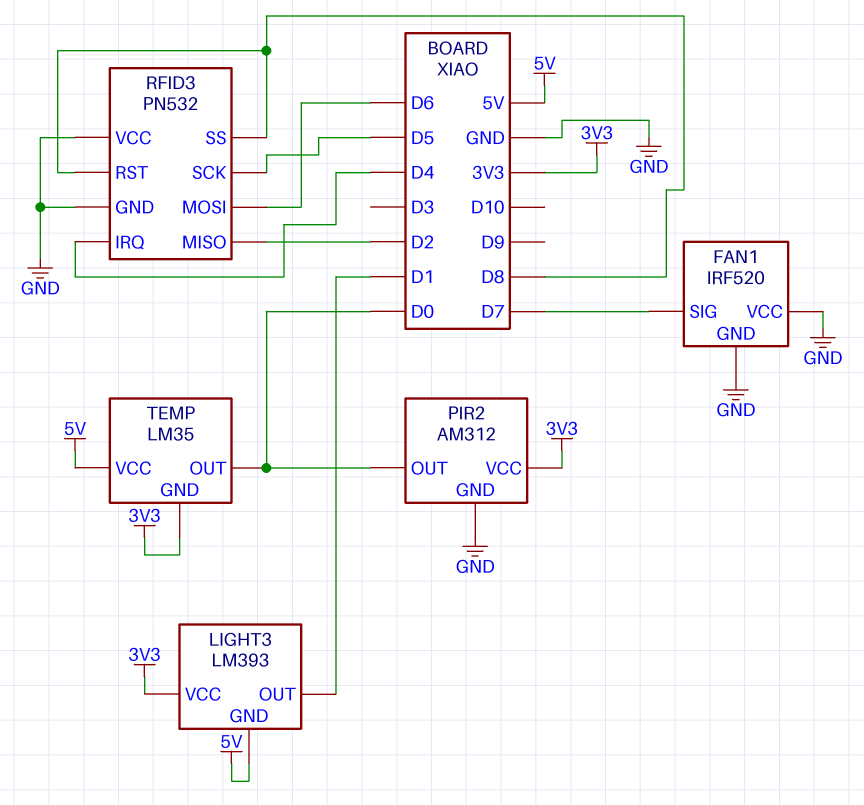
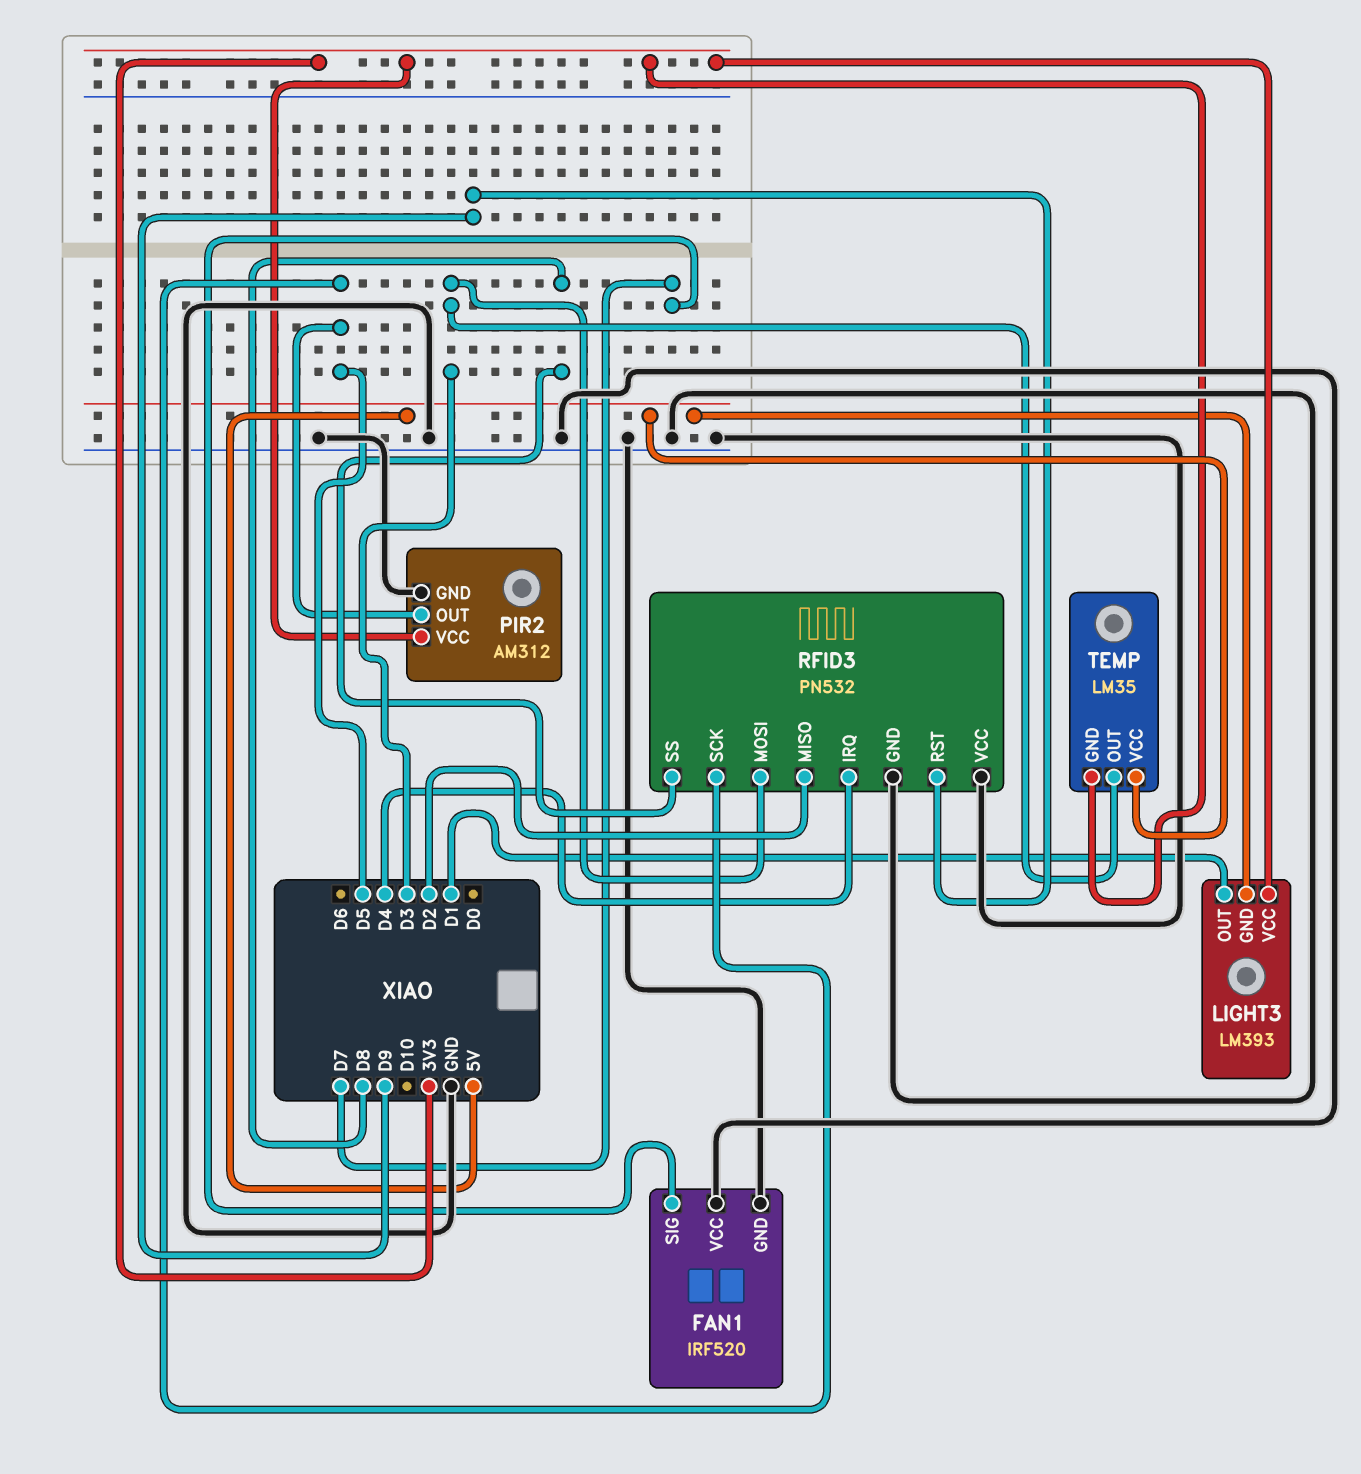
PIR2 pin OUT: D0 -> D5
RFID3 pin MOSI: D6 -> D3
RFID3 pin RST: D8 -> D9
TEMP pin OUT: D0 -> D3

